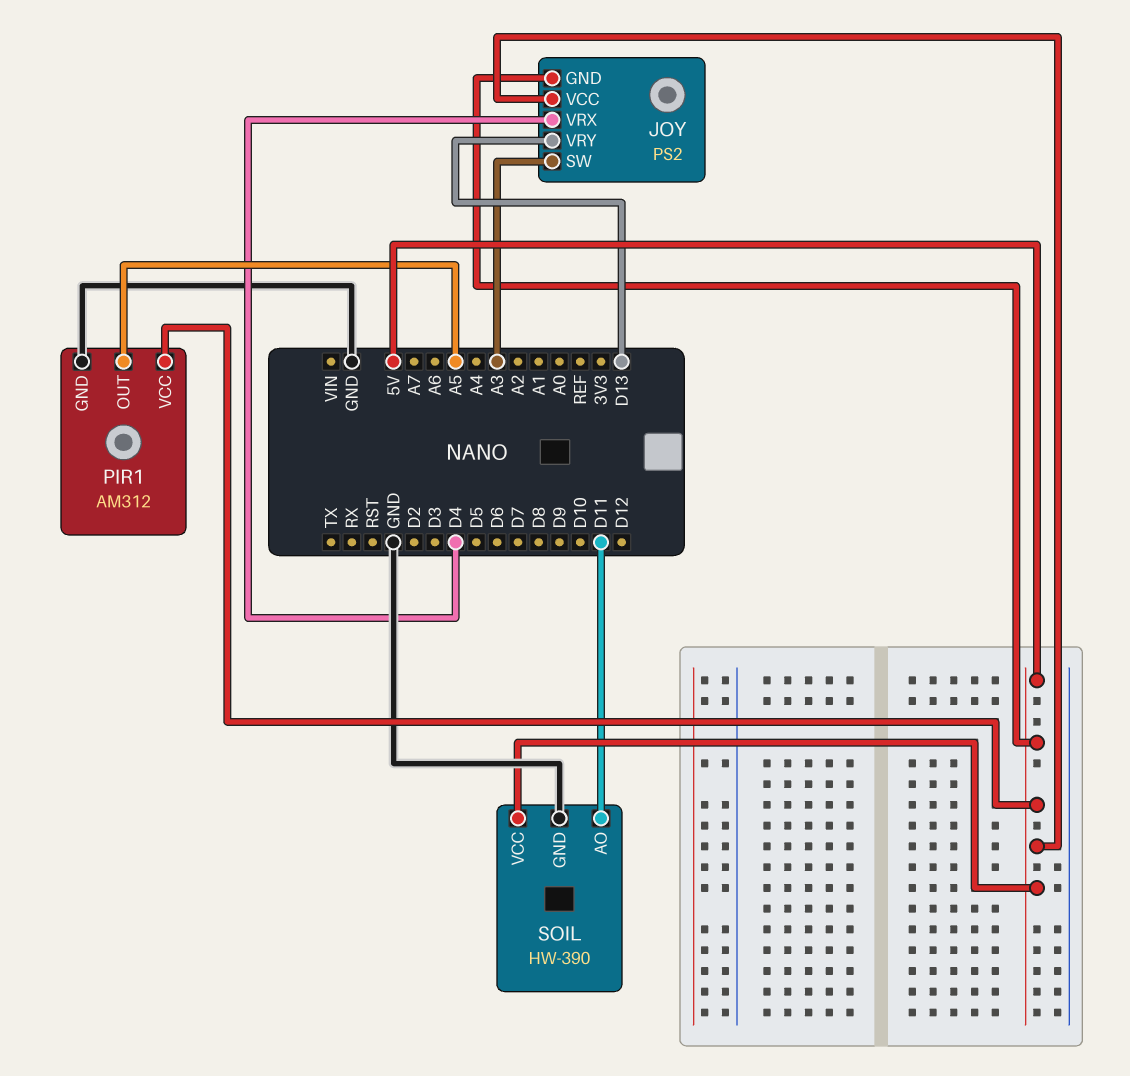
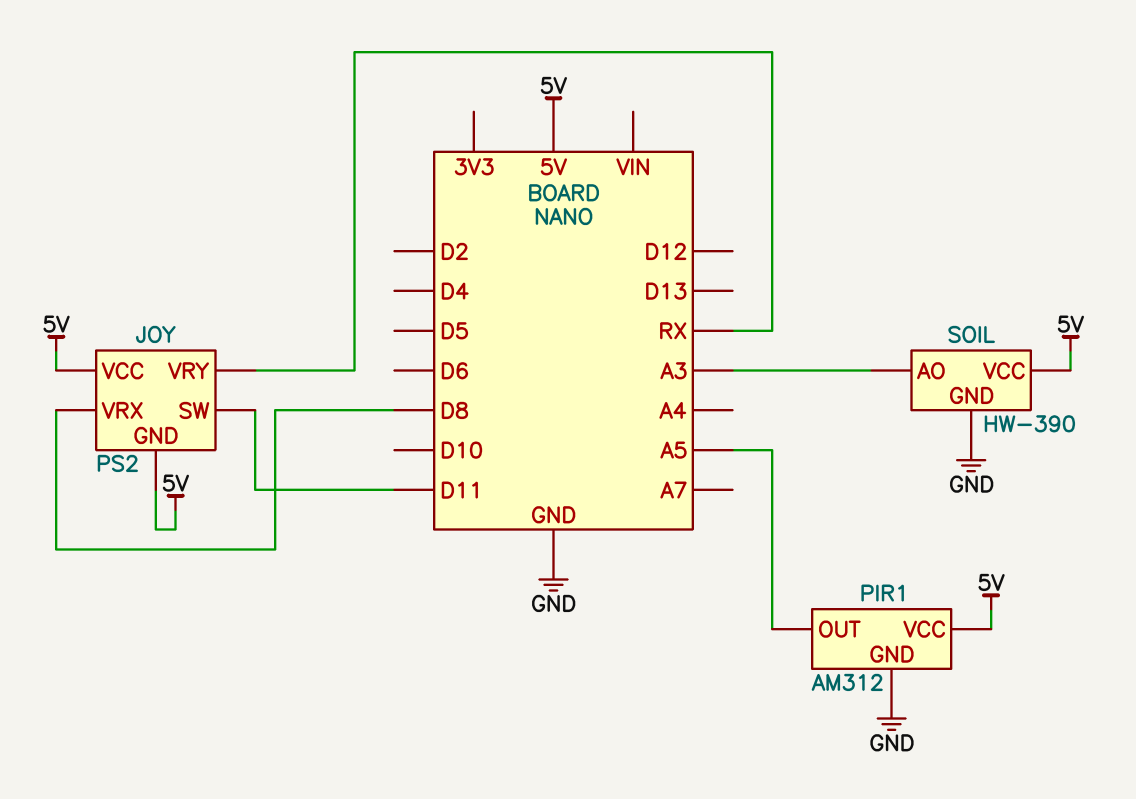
JOY pin SW: A3 -> D11
JOY pin VRX: D4 -> D8
JOY pin VRY: D13 -> RX
SOIL pin AO: D11 -> A3

